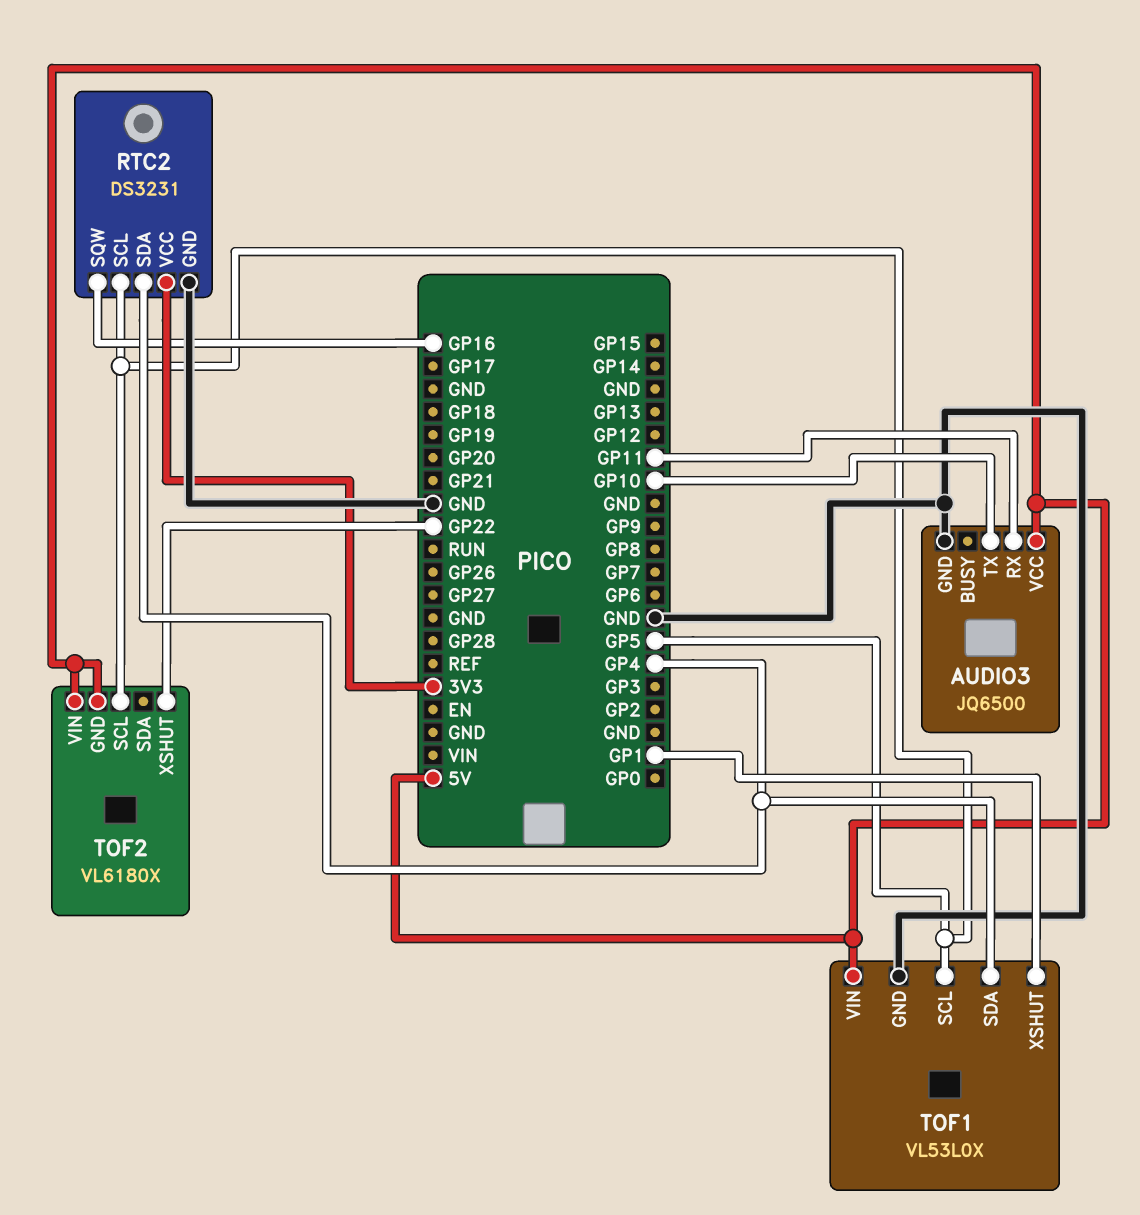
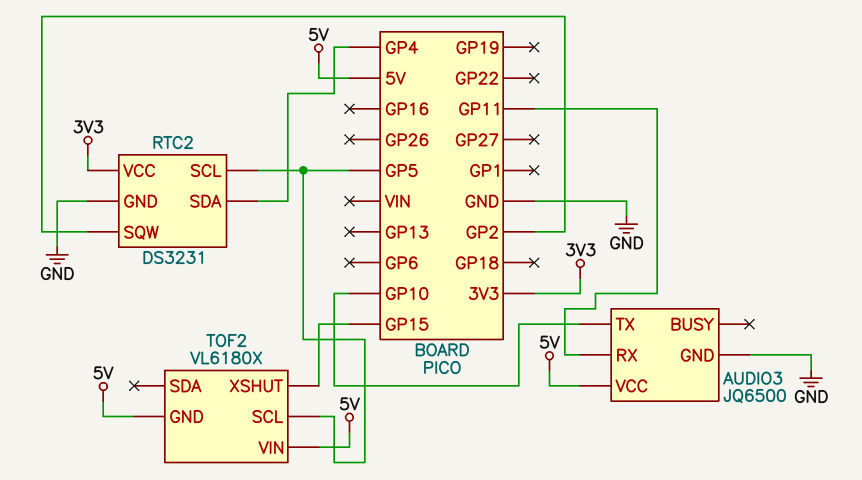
RTC2 pin SQW: GP16 -> GP2
TOF1: VL53L0X -> none
TOF1 pin GND: GND -> none
TOF1 pin SCL: GP5 -> none
TOF1 pin SDA: GP4 -> none
TOF1 pin VIN: 5V -> none
TOF1 pin XSHUT: GP1 -> none
TOF2 pin XSHUT: GP22 -> GP15

